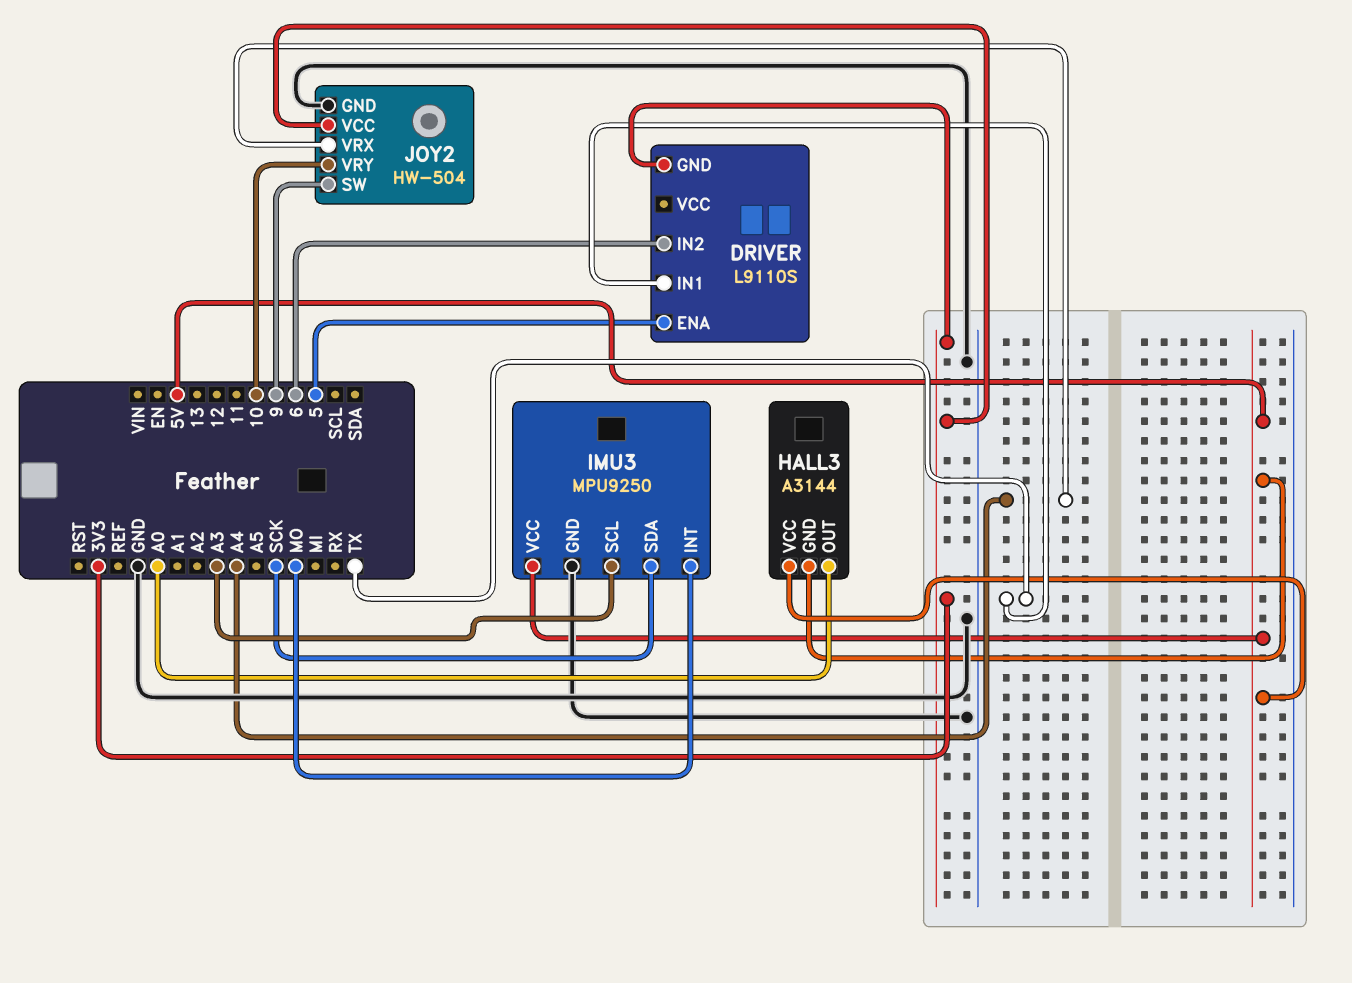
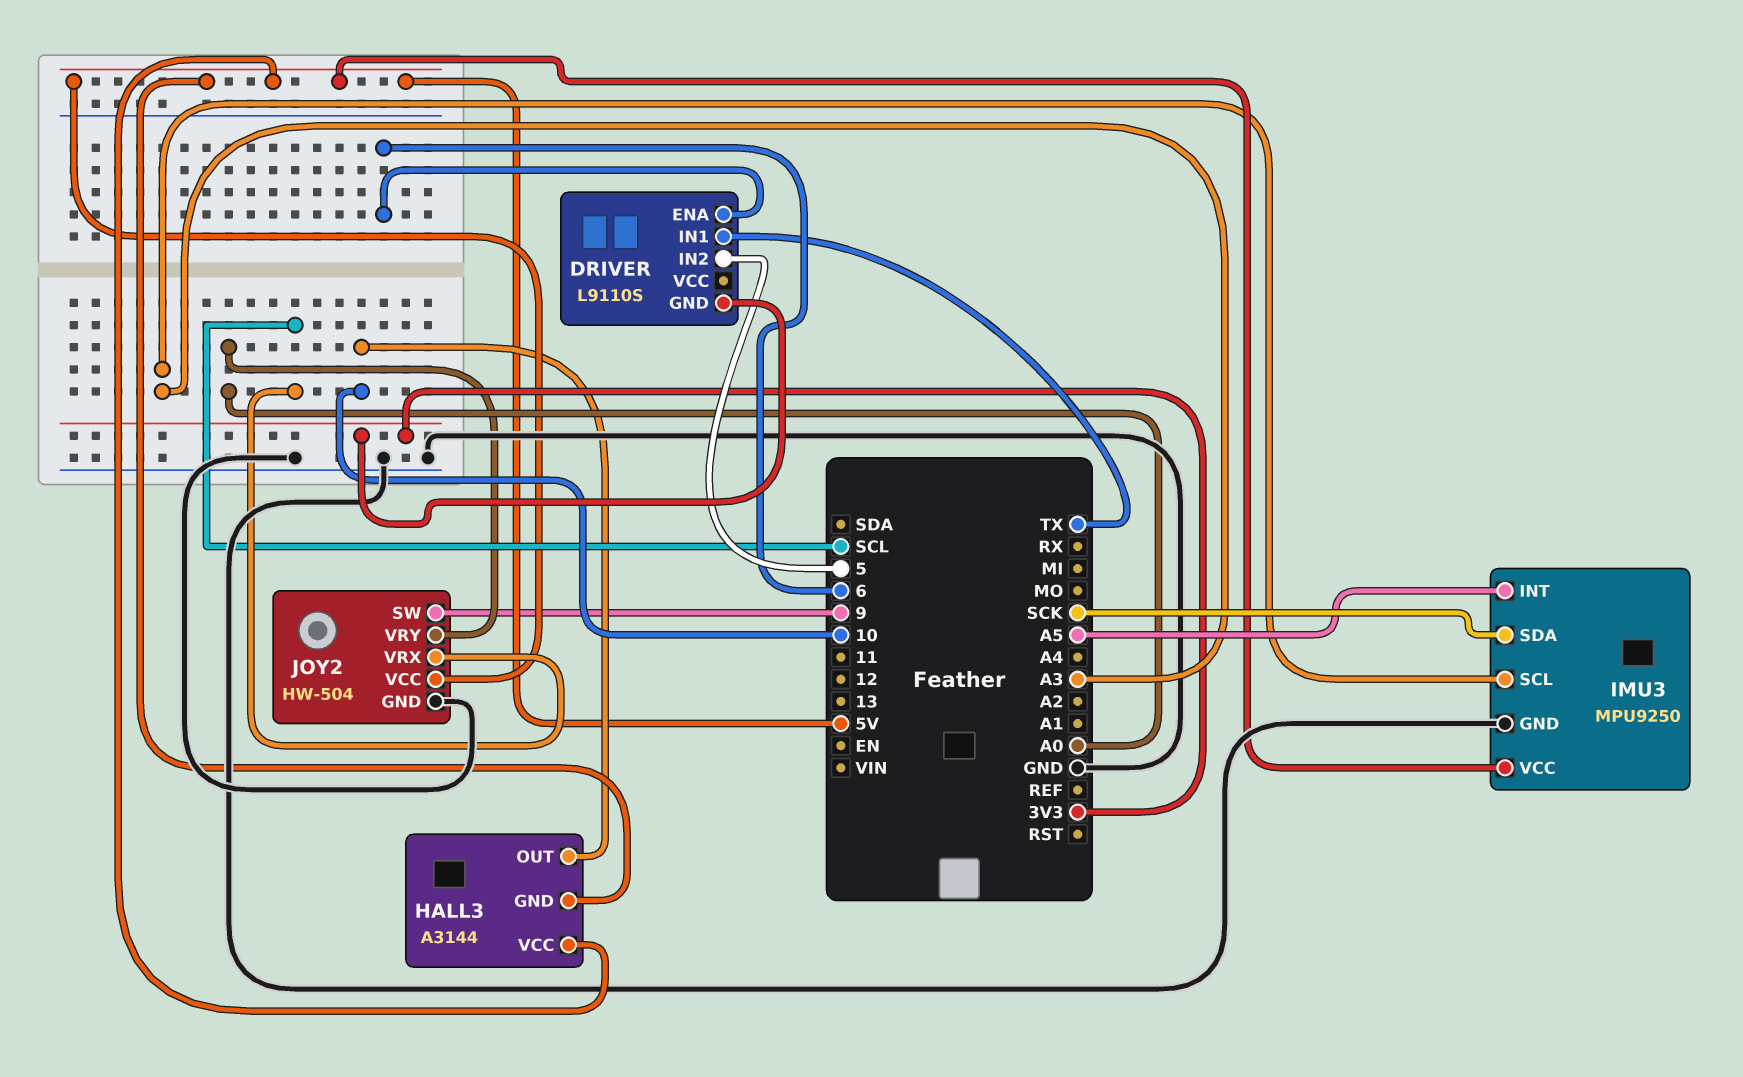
DRIVER pin ENA: 5 -> 6
DRIVER pin IN2: 6 -> 5
HALL3 pin OUT: A0 -> 10
IMU3 pin INT: MO -> A5
JOY2 pin VCC: 3V3 -> 5V
JOY2 pin VRX: A4 -> SCL
JOY2 pin VRY: 10 -> A0

